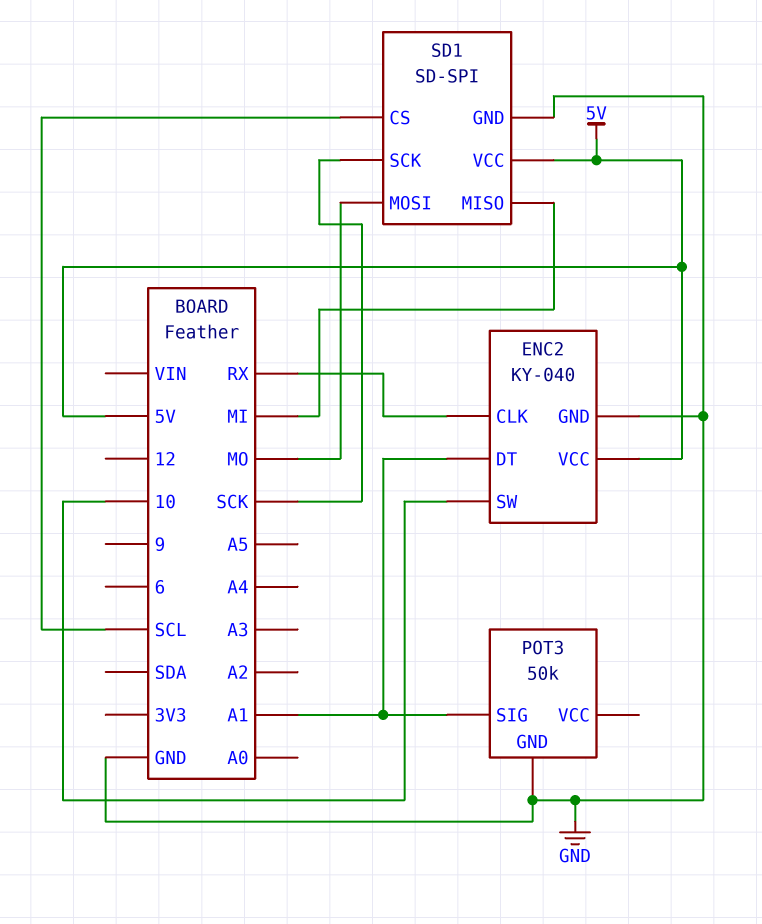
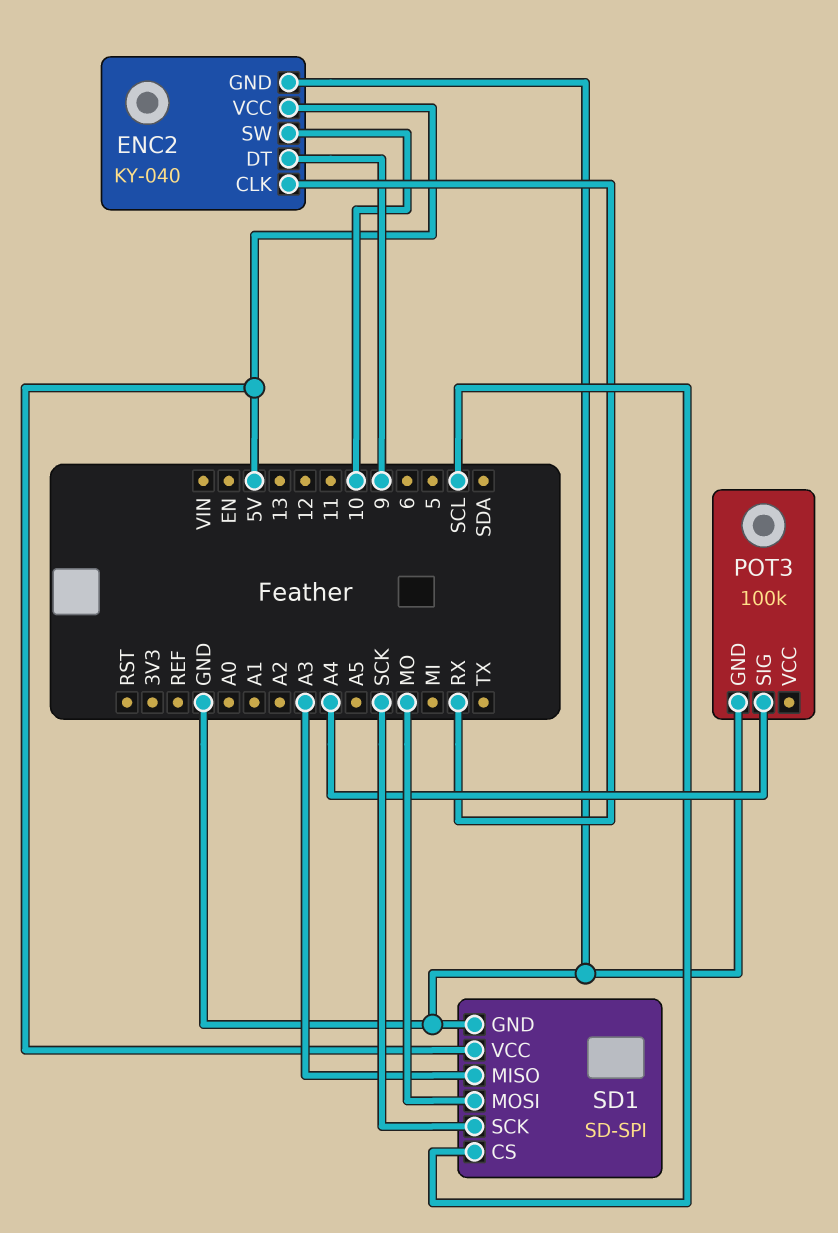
ENC2 pin DT: A1 -> 9
POT3: 50k -> 100k
POT3 pin SIG: A1 -> A4
SD1 pin MISO: MI -> A3

